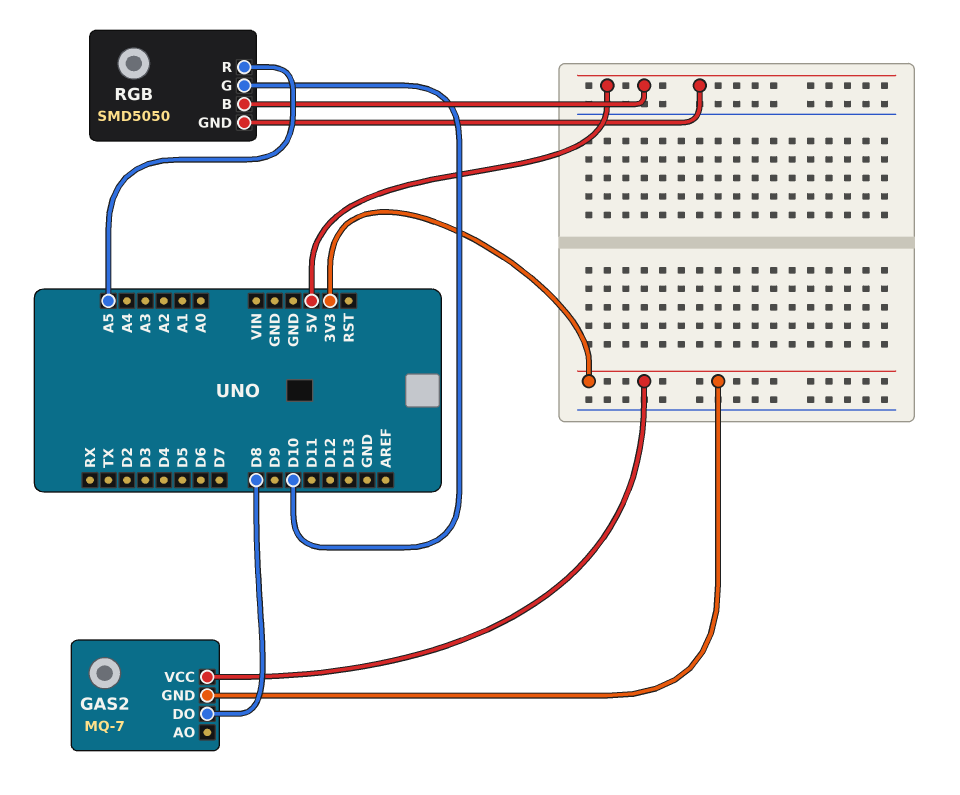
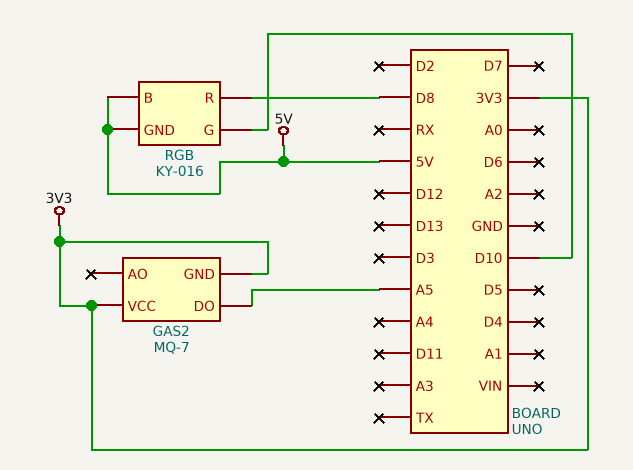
GAS2 pin DO: D8 -> A5
RGB: SMD5050 -> KY-016
RGB pin R: A5 -> D8

